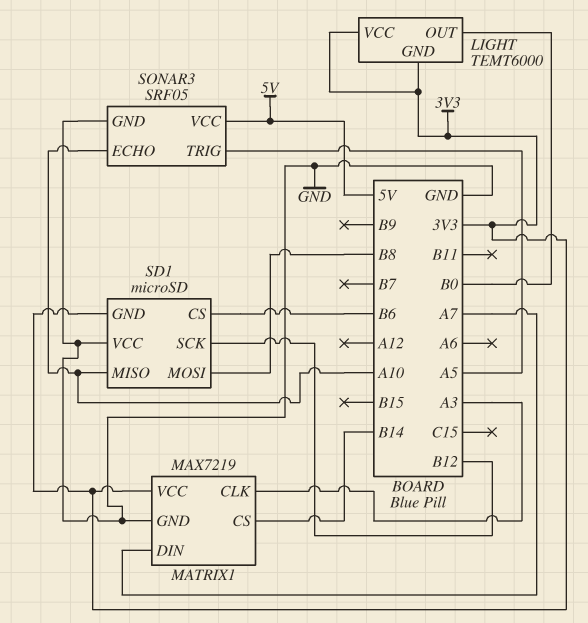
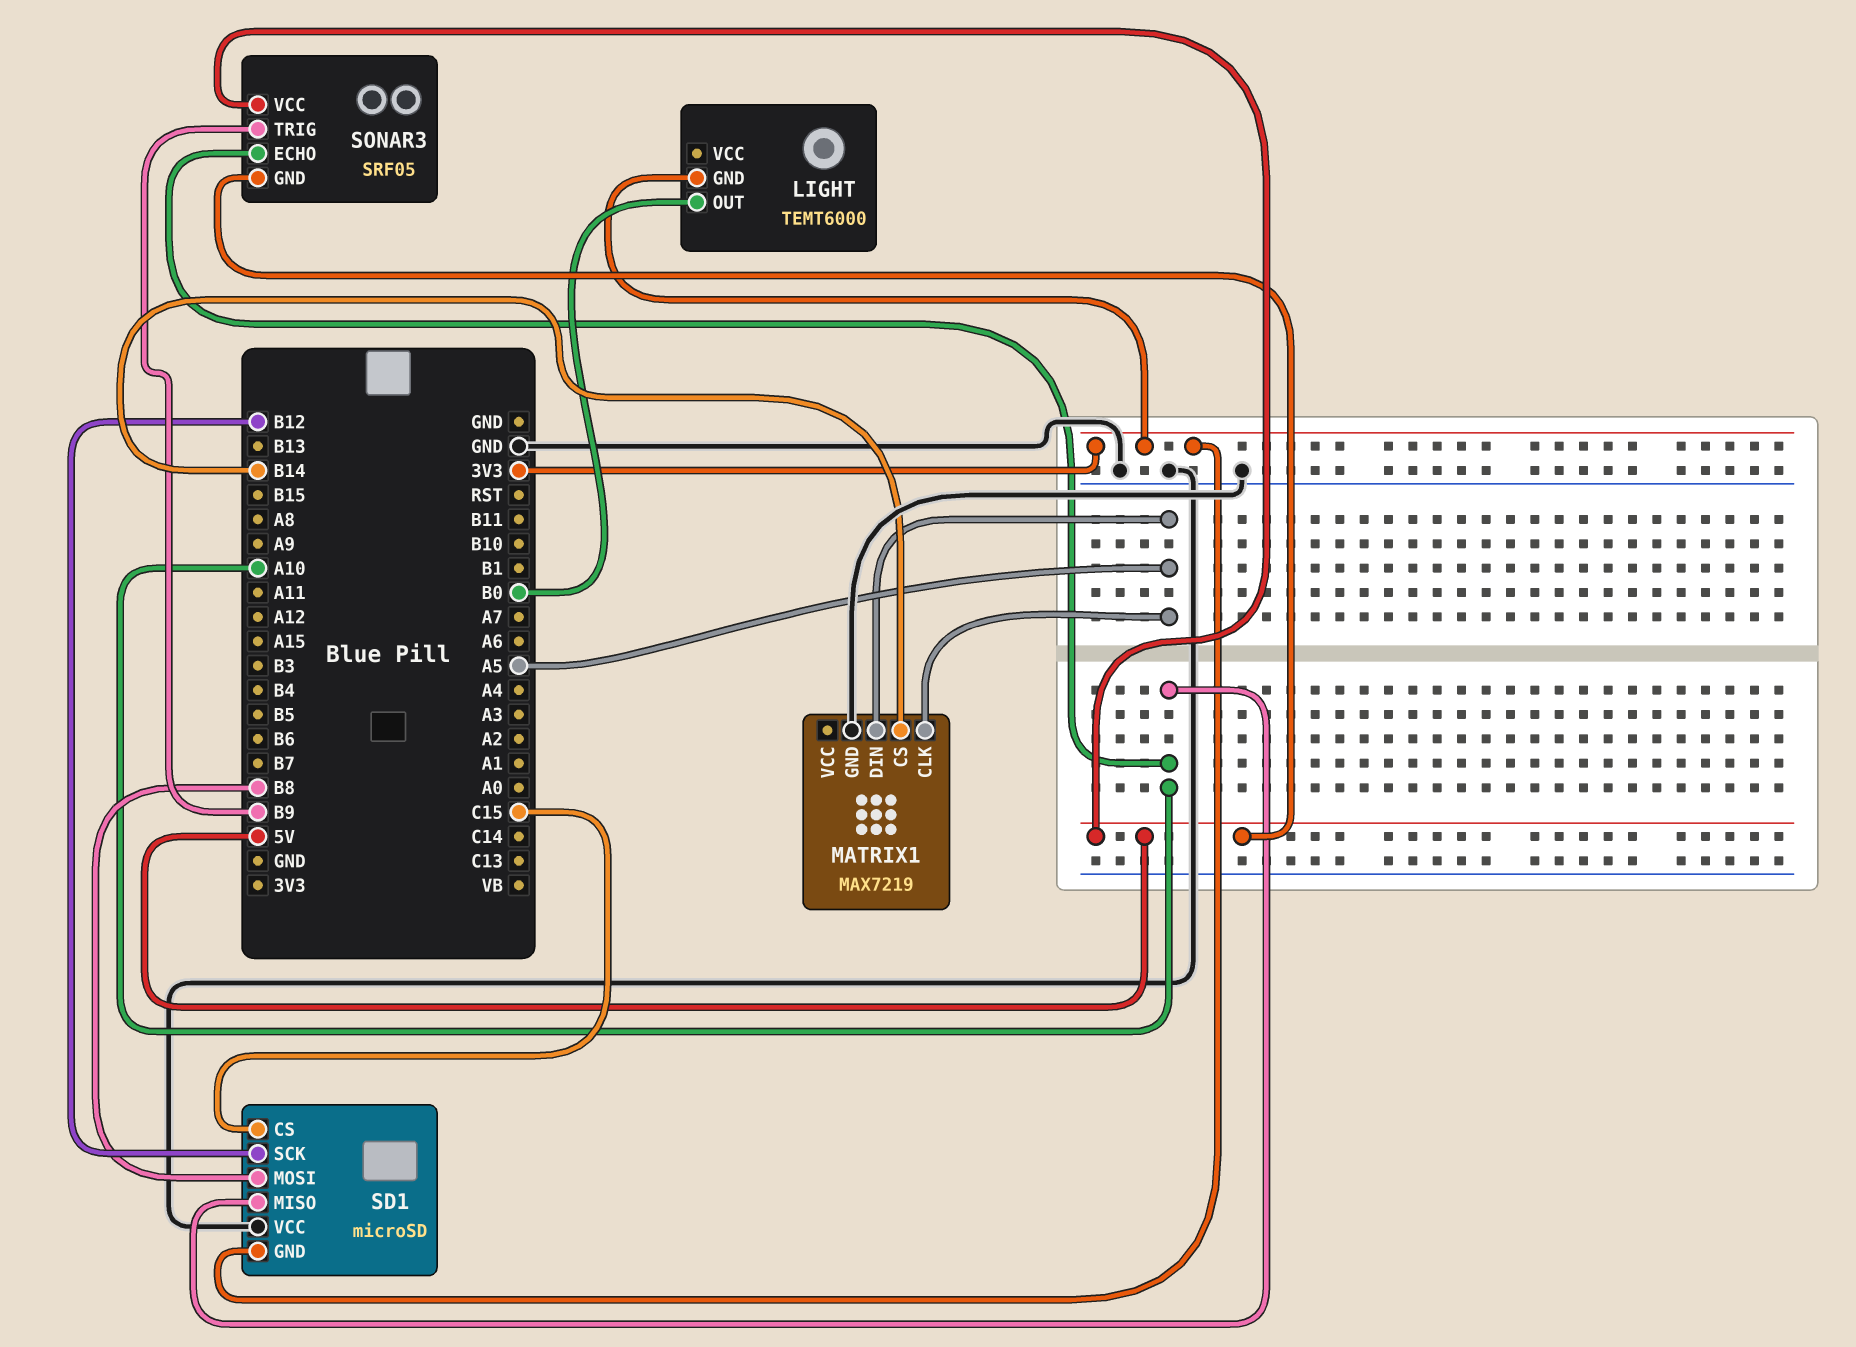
LIGHT pin VCC: 3V3 -> none
MATRIX1 pin CLK: A3 -> A5
MATRIX1 pin DIN: A7 -> A5
MATRIX1 pin VCC: 3V3 -> none
SD1 pin CS: B6 -> C15
SONAR3 pin GND: GND -> 5V
SONAR3 pin TRIG: A5 -> B9

